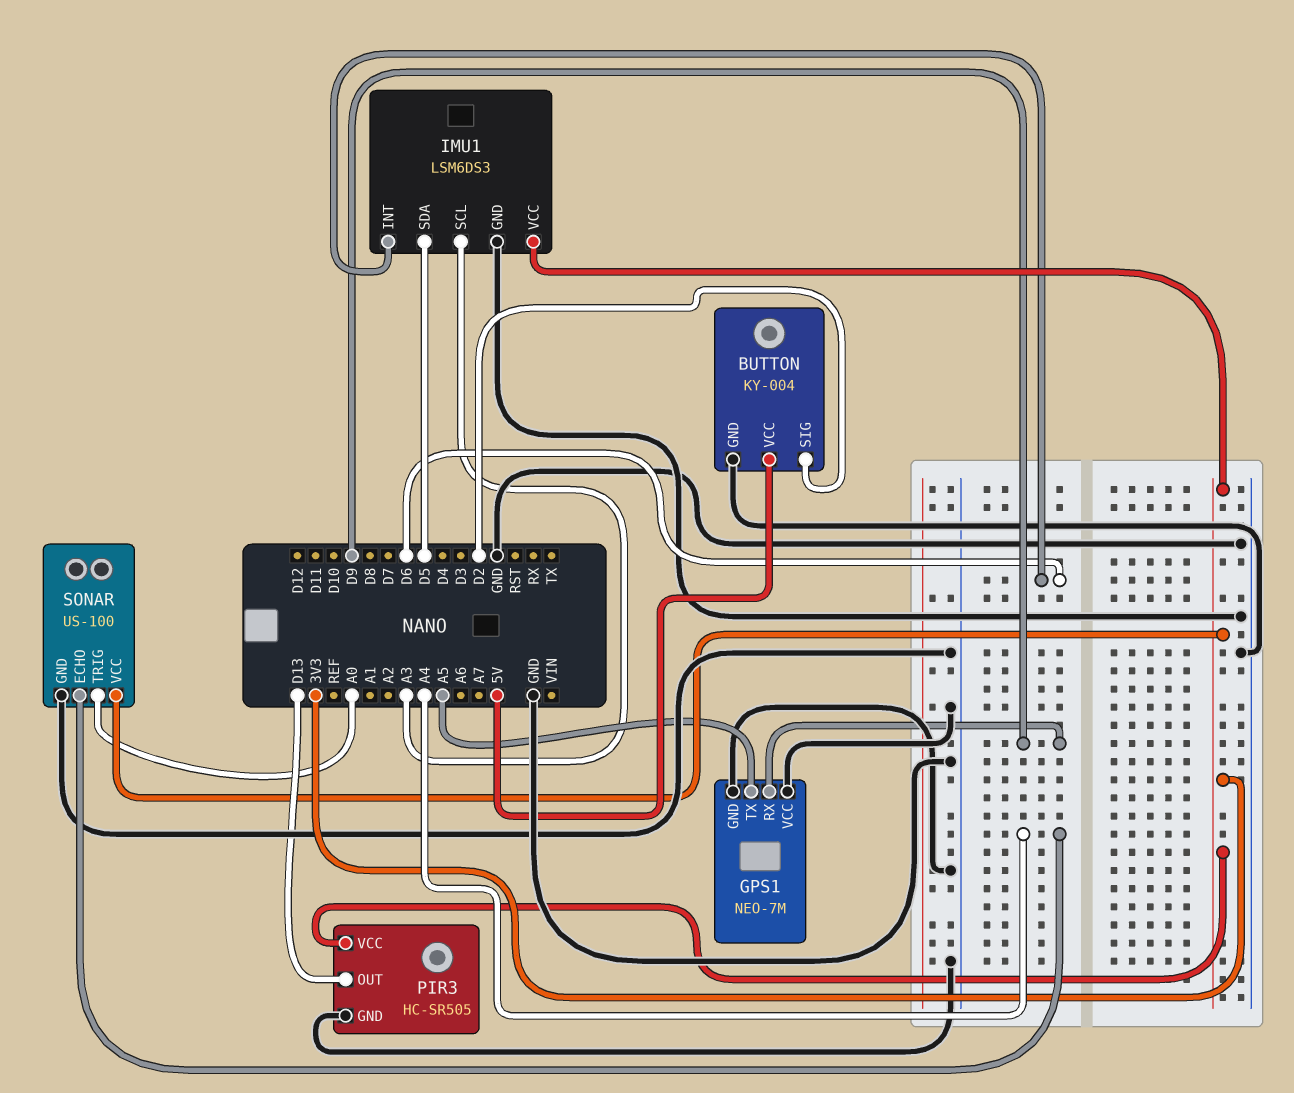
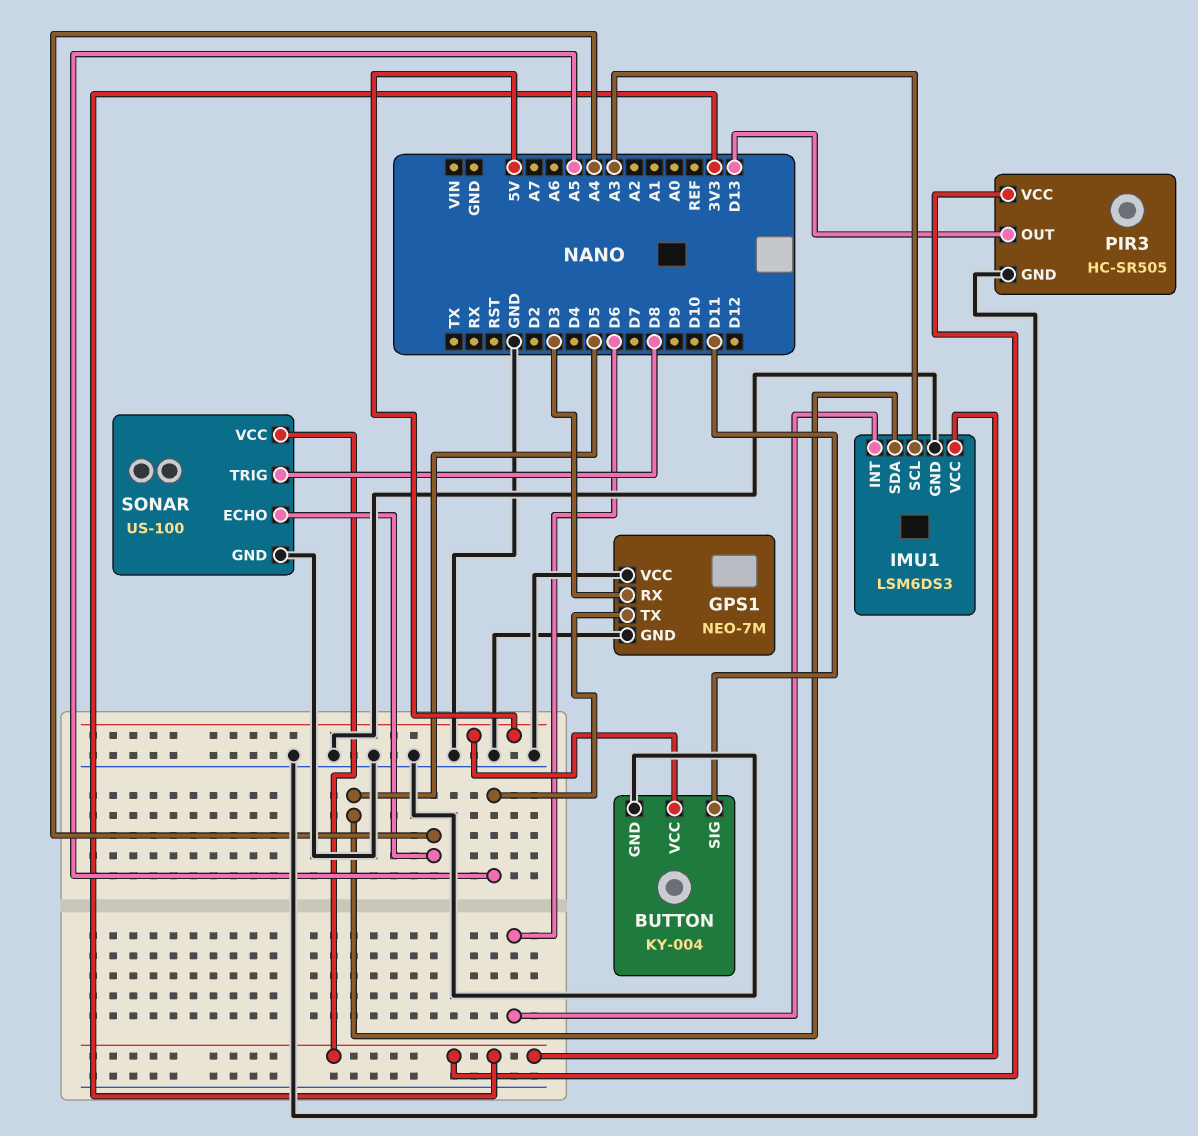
BUTTON pin SIG: D2 -> D11
GPS1 pin RX: D9 -> D3
SONAR pin TRIG: A0 -> D8

